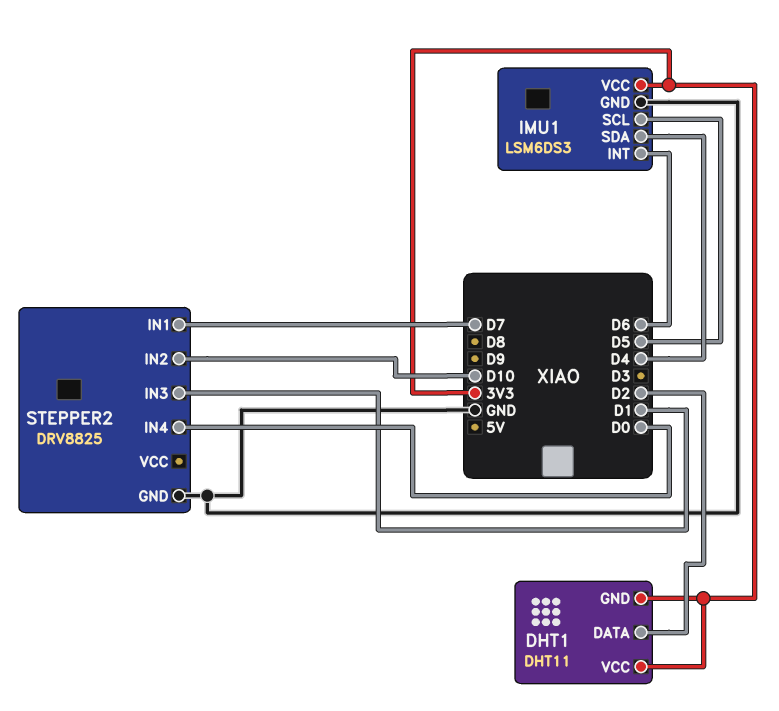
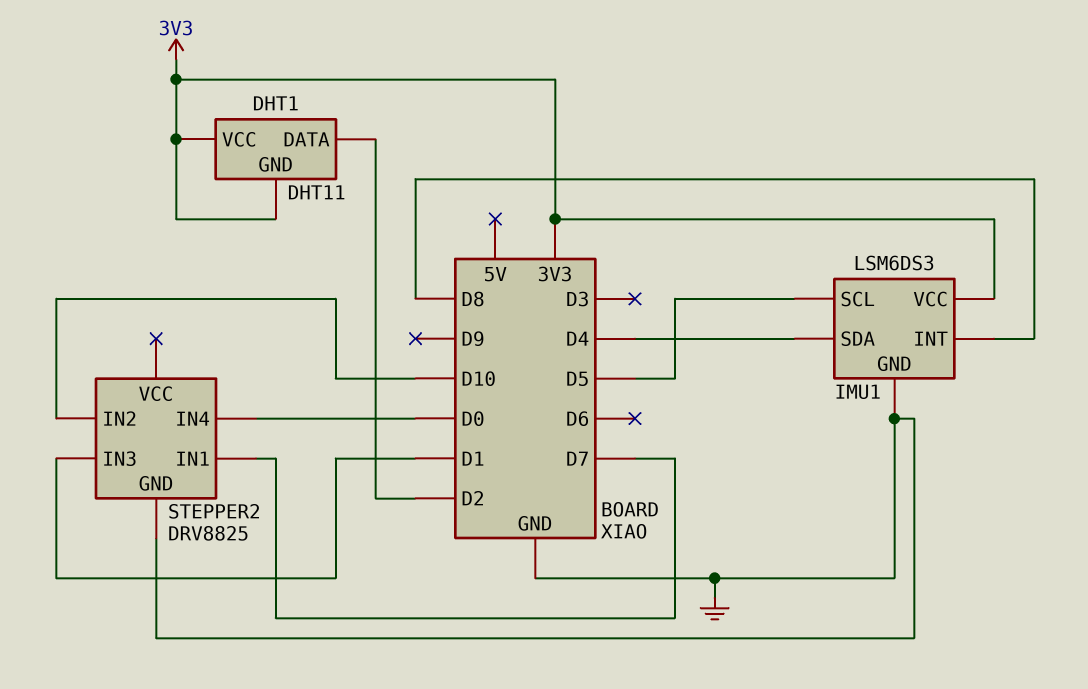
IMU1 pin INT: D6 -> D8

